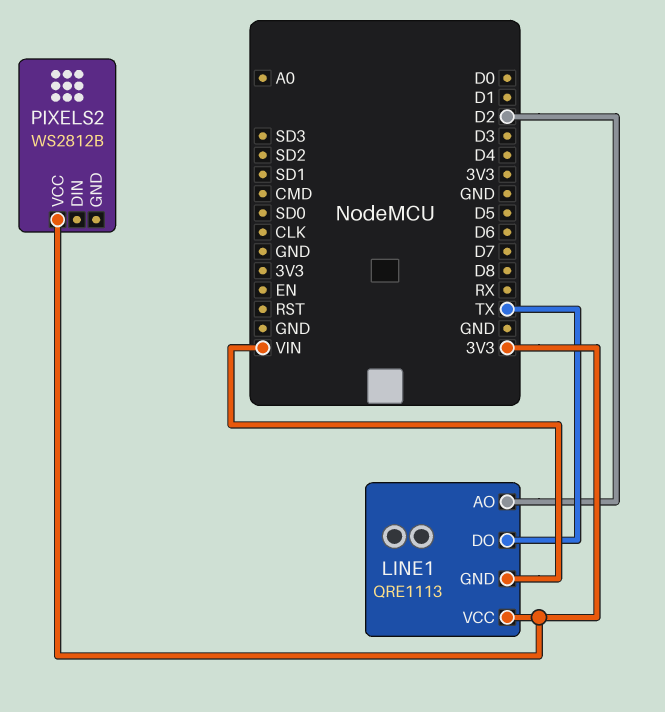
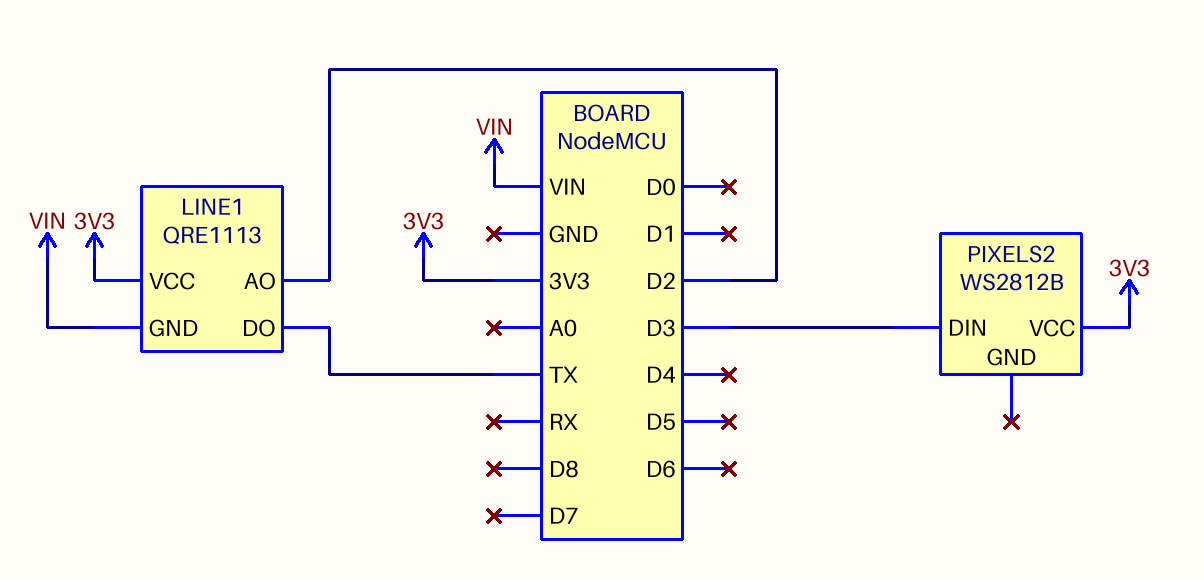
PIXELS2 pin DIN: none -> D3

